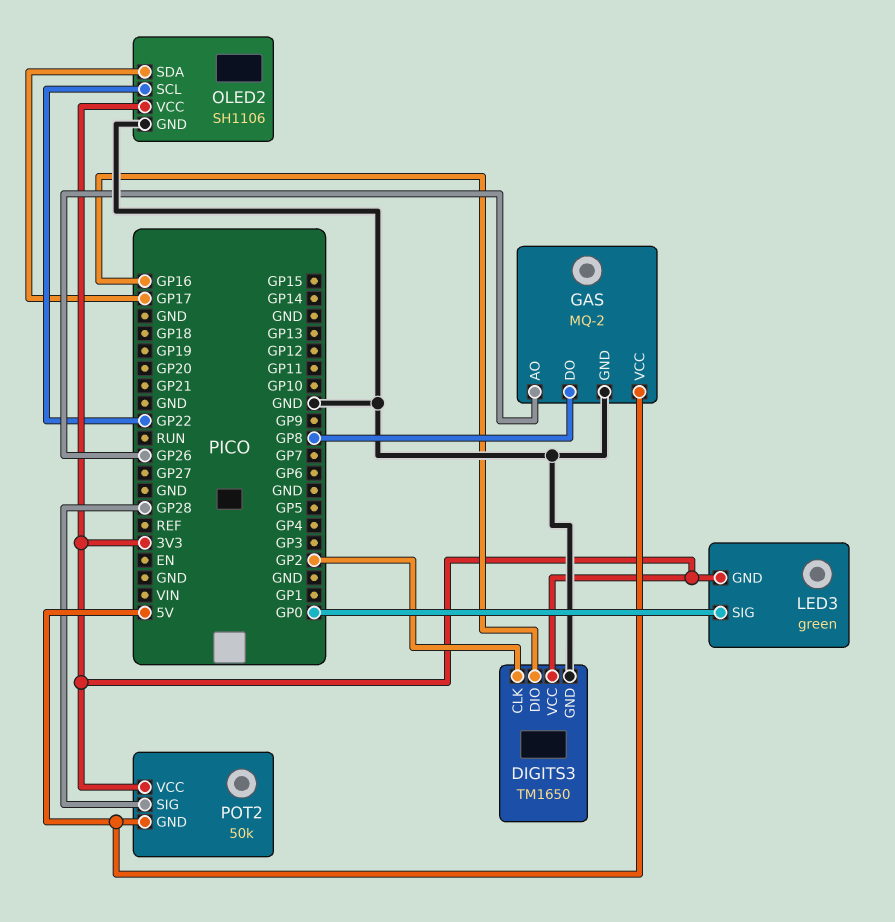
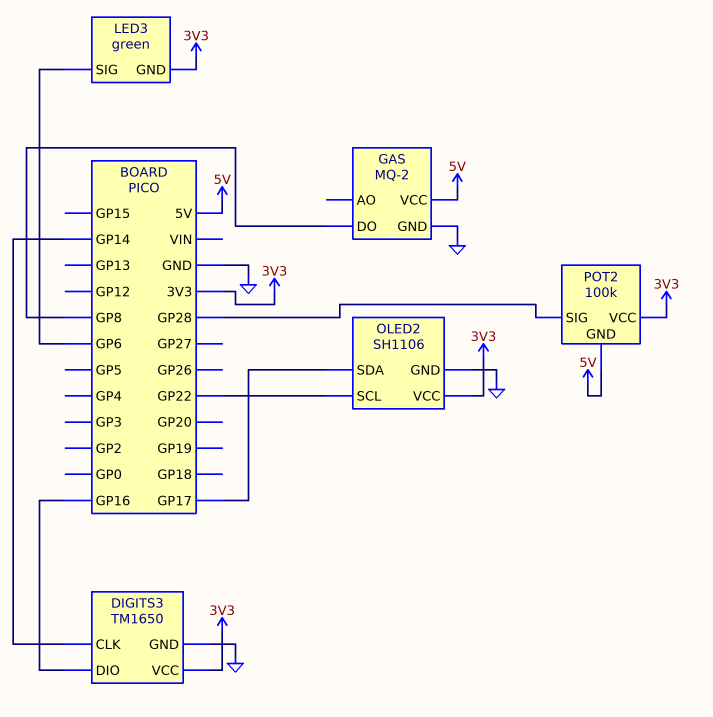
DIGITS3 pin CLK: GP2 -> GP14
GAS pin AO: GP26 -> none
LED3 pin SIG: GP0 -> GP6
POT2: 50k -> 100k

